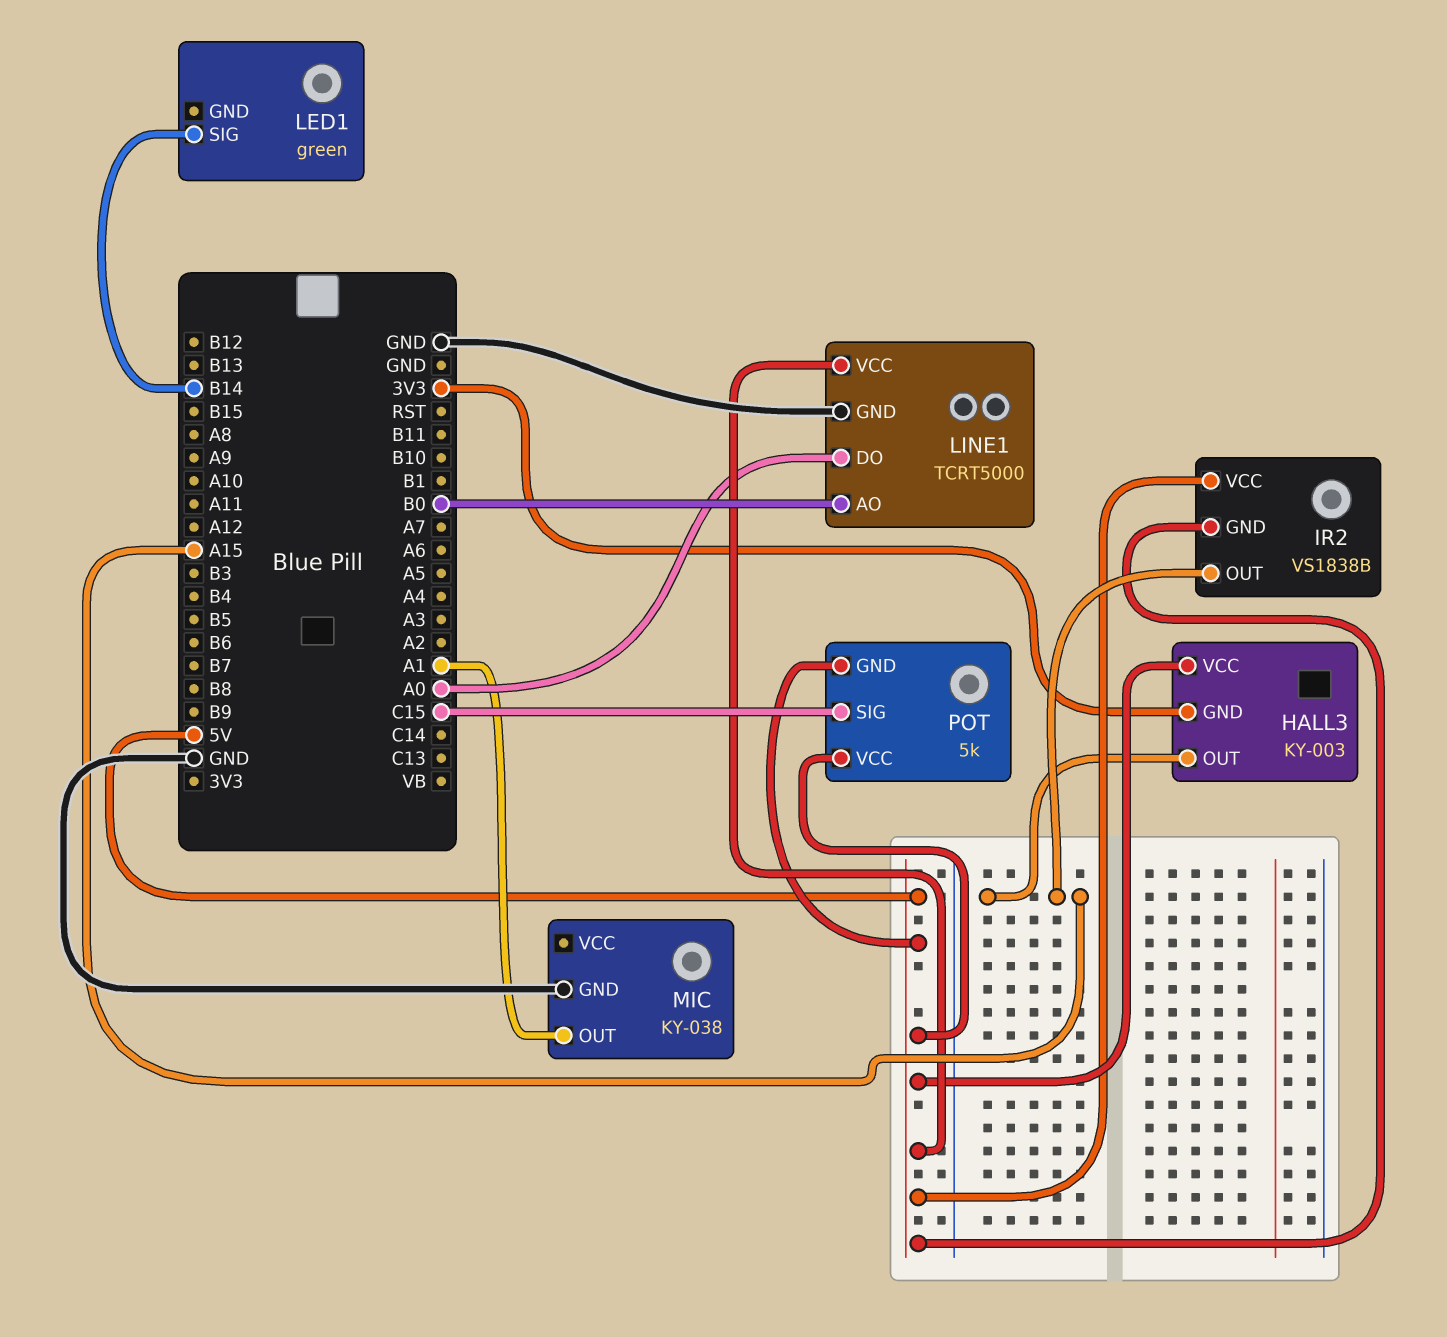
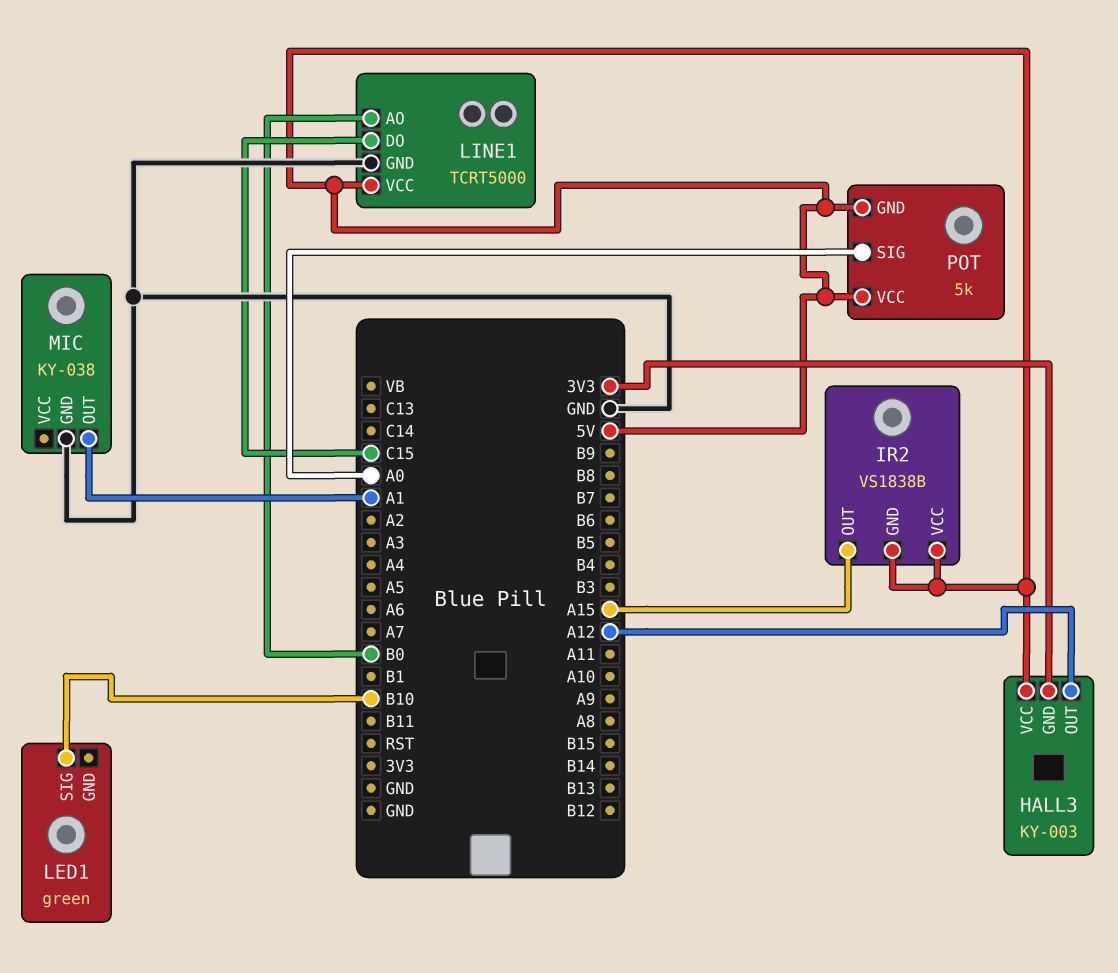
HALL3 pin OUT: A15 -> A12
LED1 pin SIG: B14 -> B10
LINE1 pin DO: A0 -> C15
POT pin SIG: C15 -> A0

